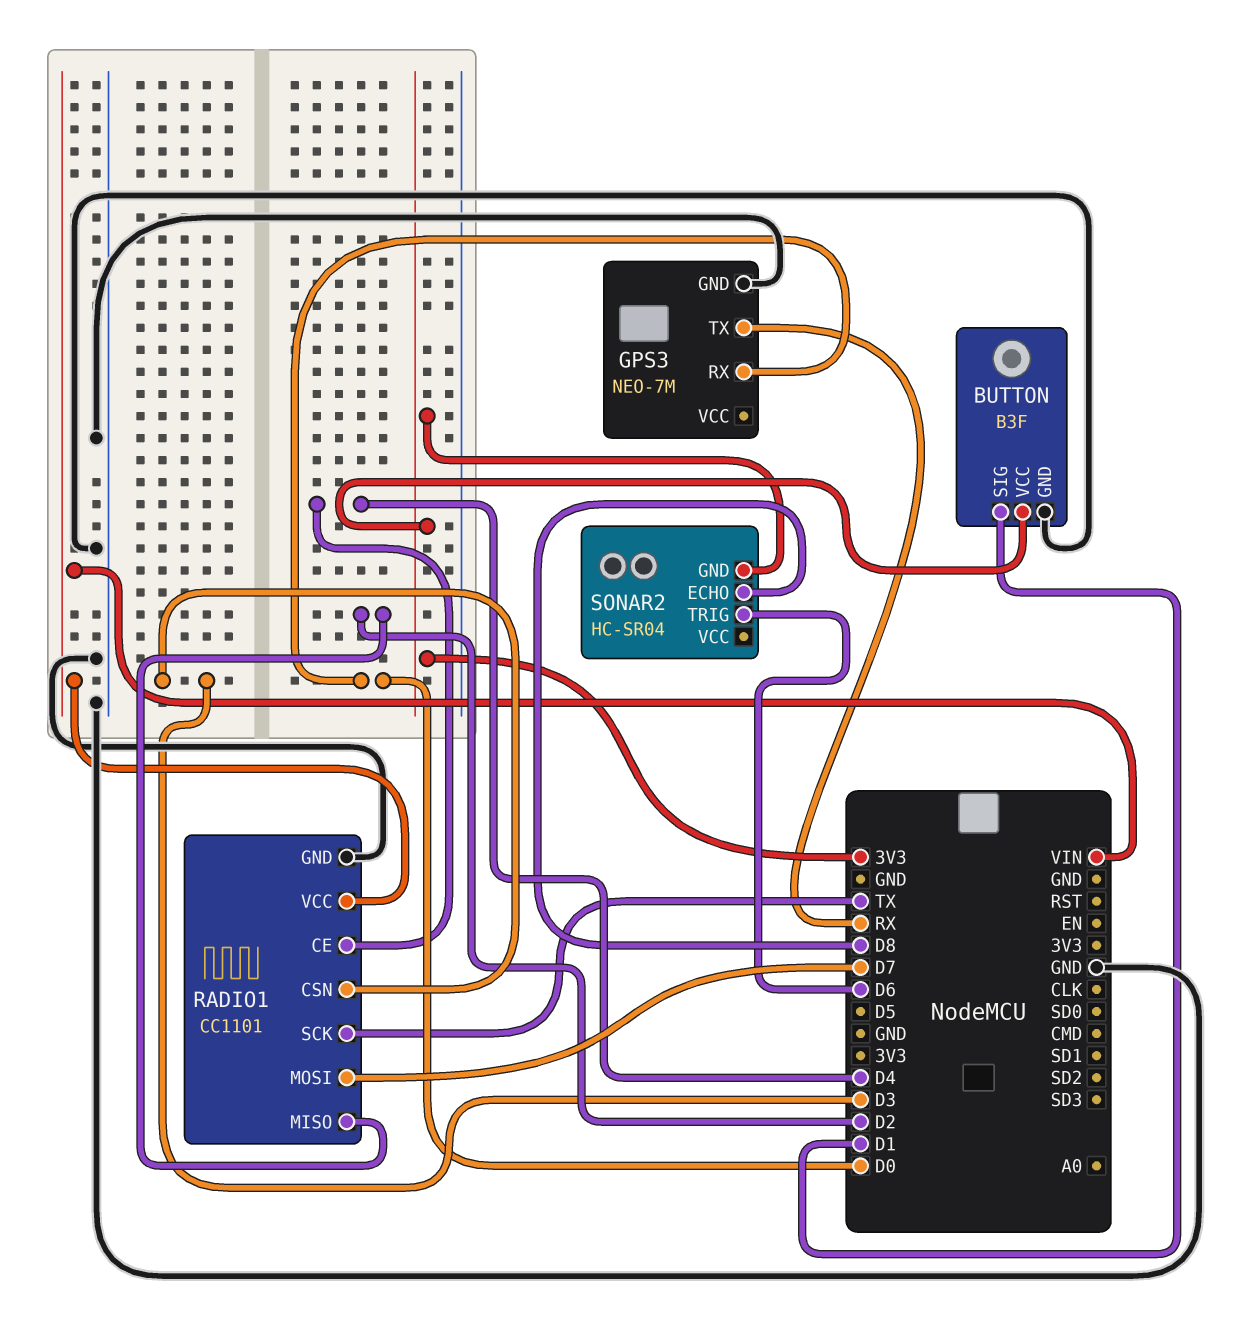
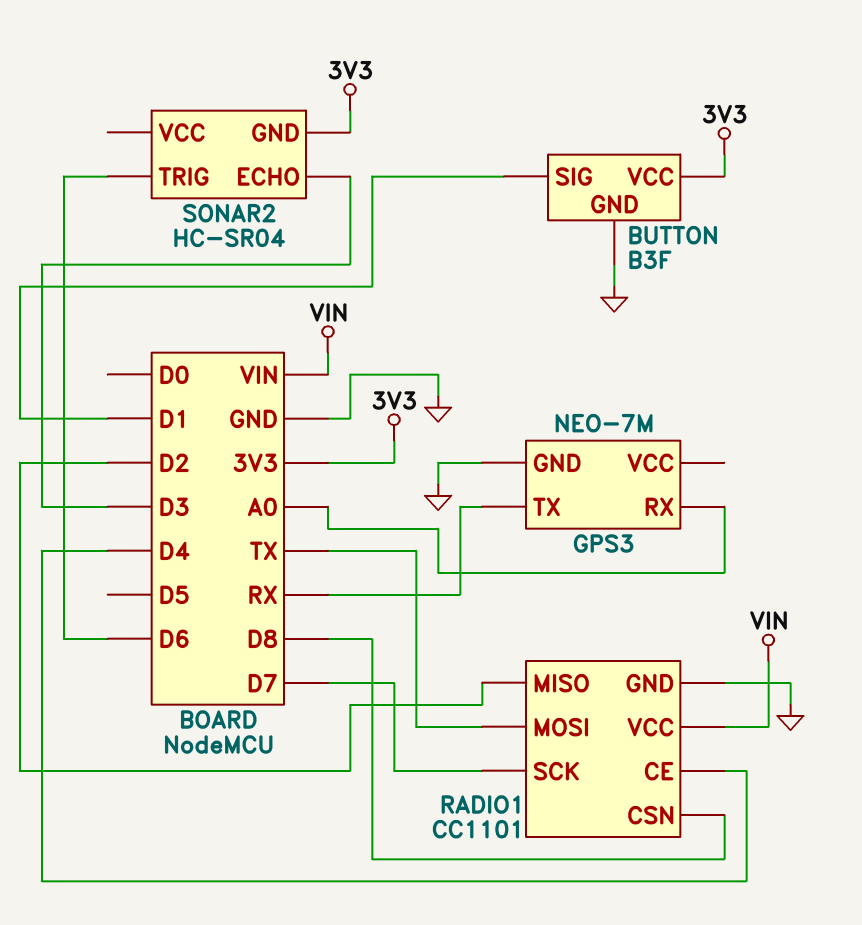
GPS3 pin RX: D0 -> A0
RADIO1 pin CSN: D3 -> D8
RADIO1 pin MOSI: D7 -> TX
RADIO1 pin SCK: TX -> D7
SONAR2 pin ECHO: D8 -> D3

